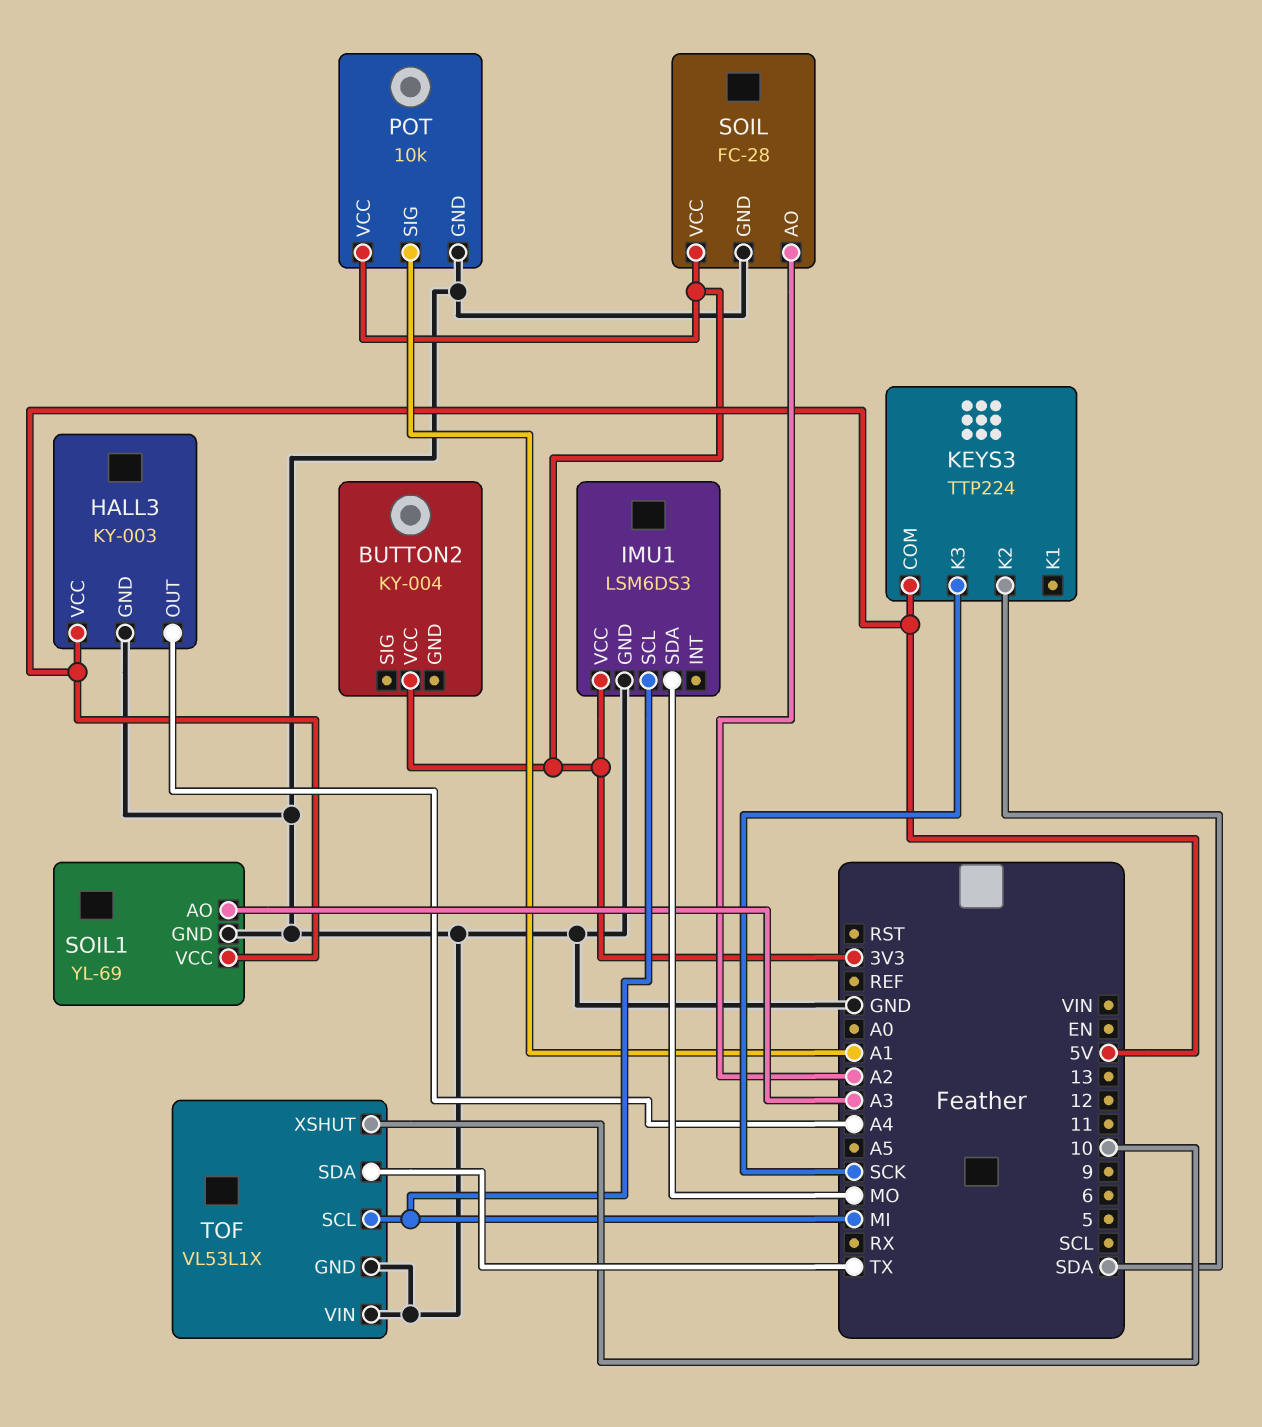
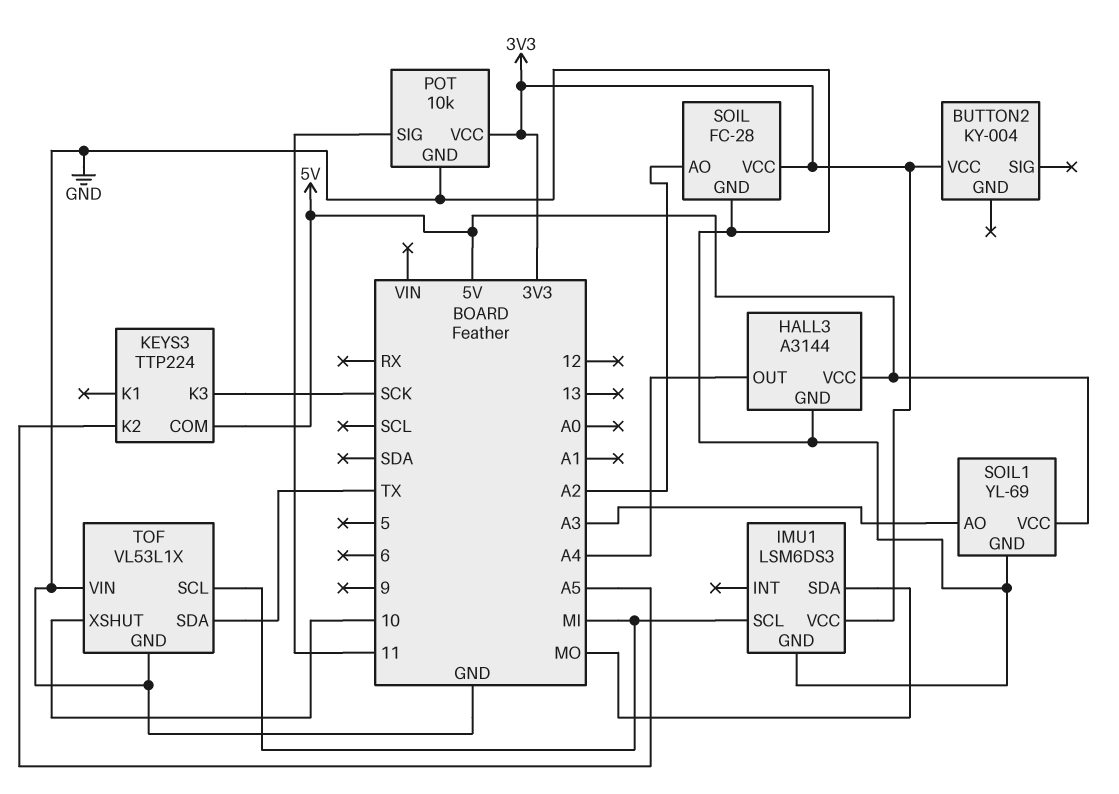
HALL3: KY-003 -> A3144
KEYS3 pin K2: SDA -> A5
POT pin SIG: A1 -> 11

